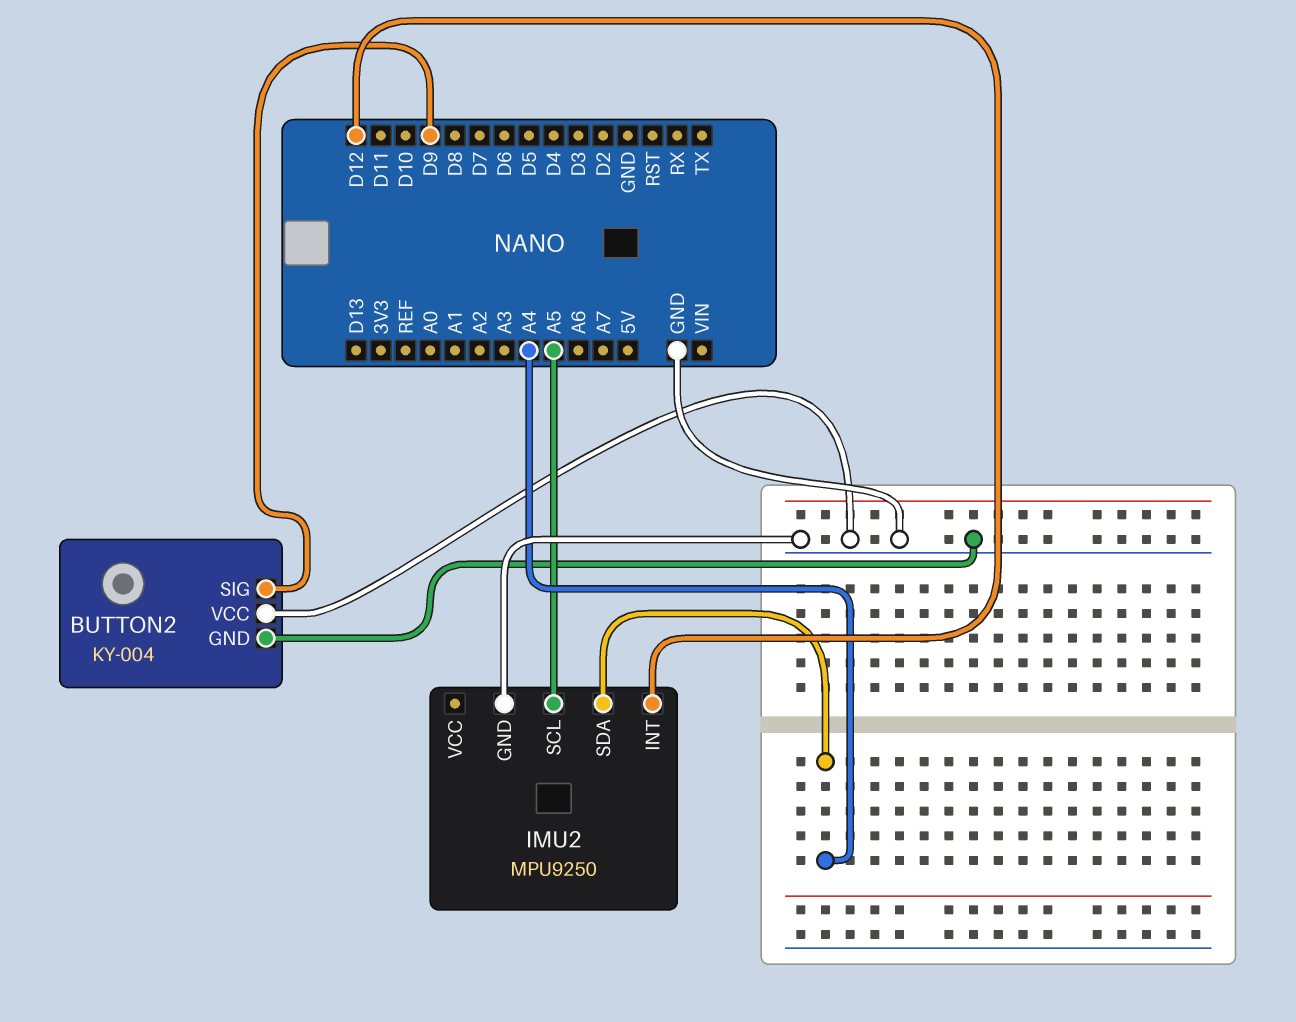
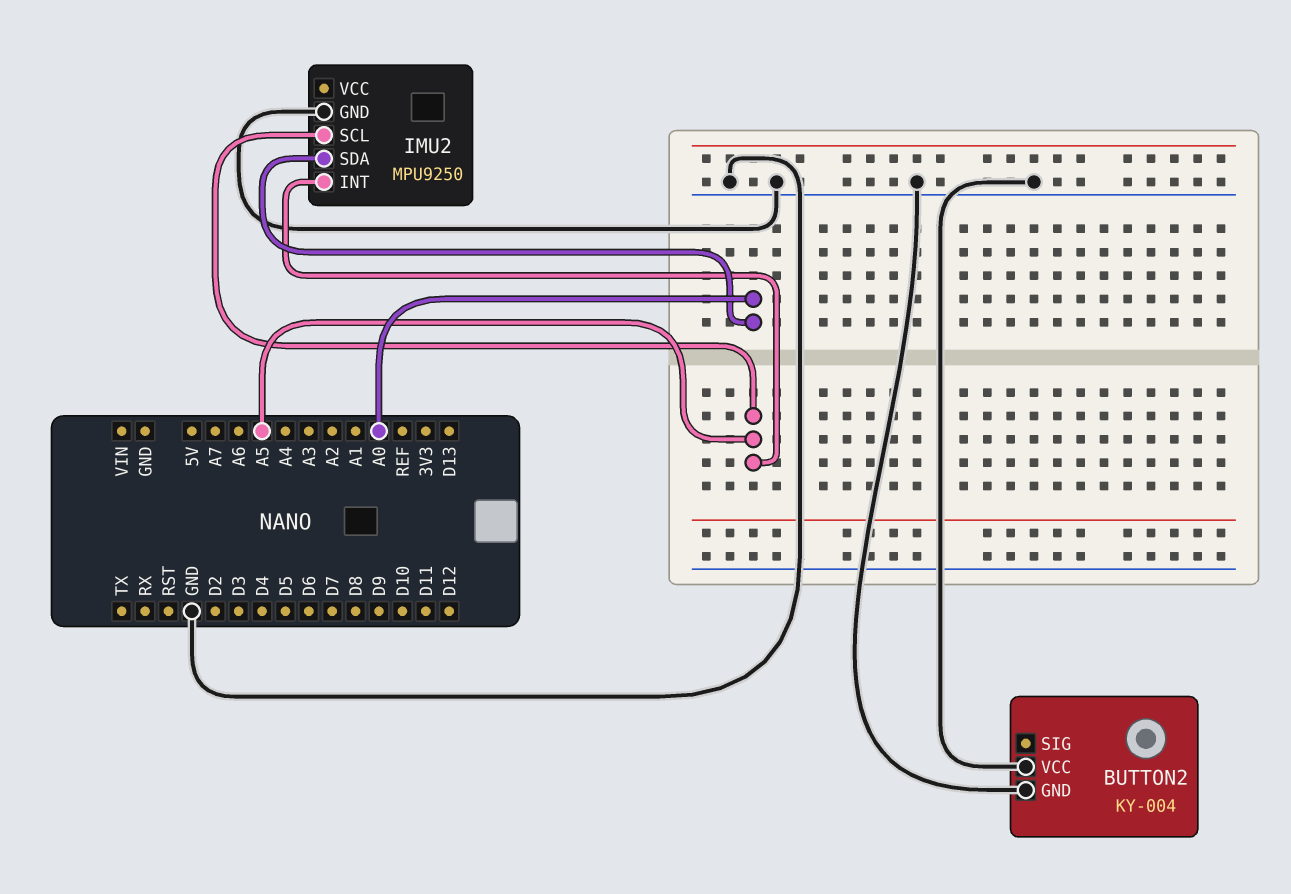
BUTTON2 pin SIG: D9 -> none
IMU2 pin INT: D12 -> A5
IMU2 pin SDA: A4 -> A0

